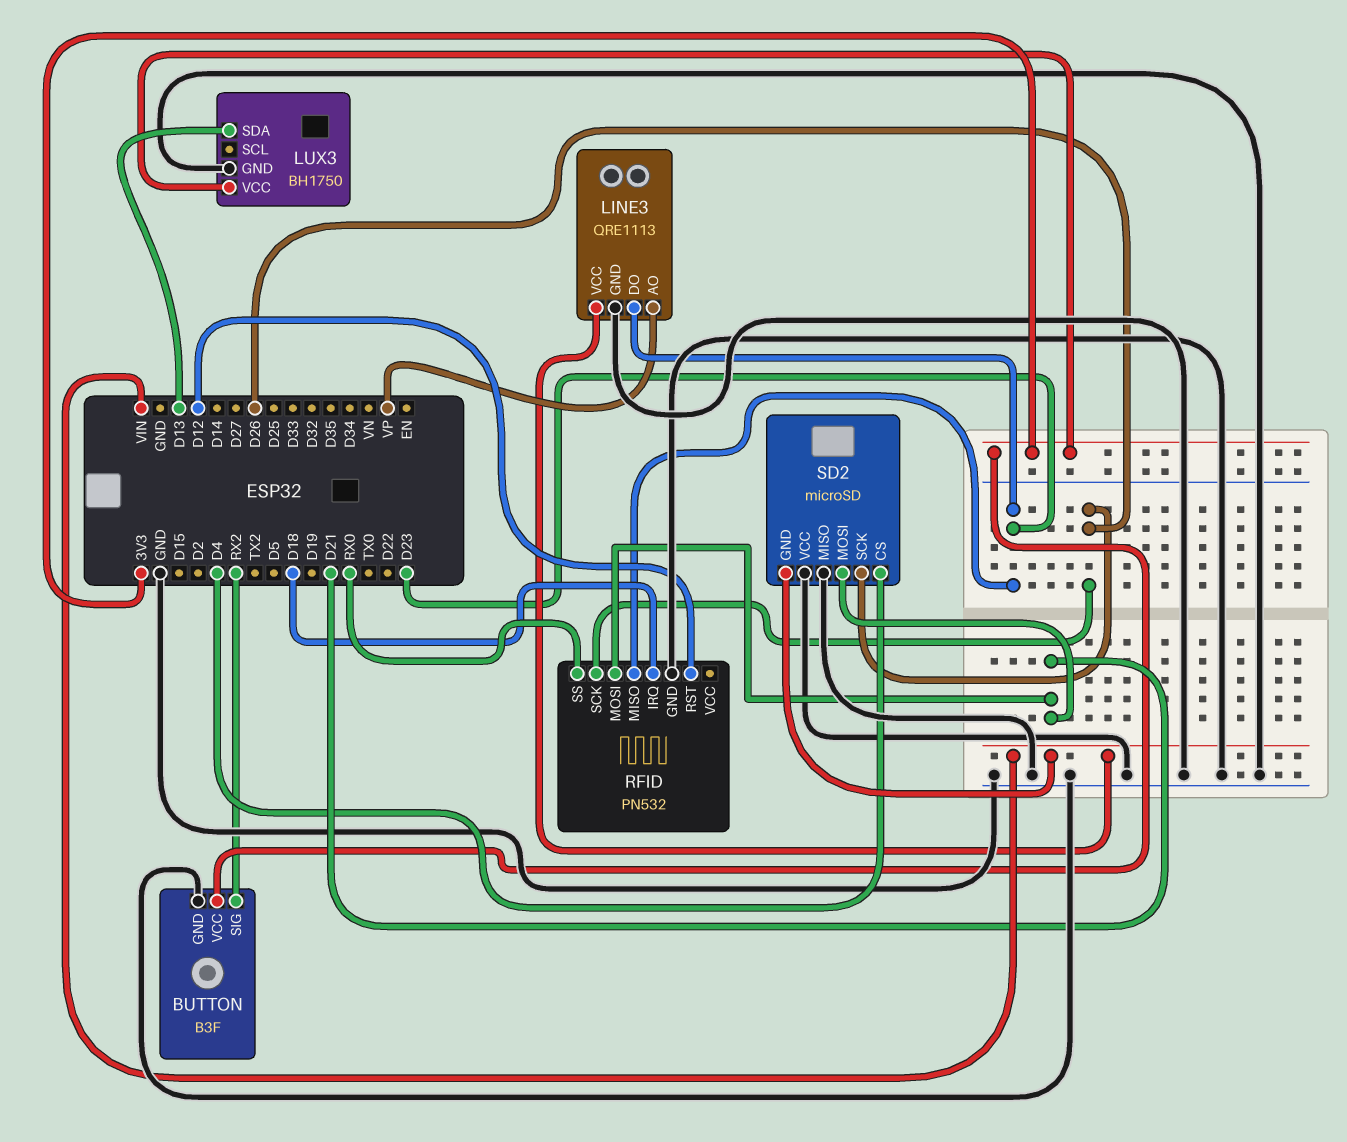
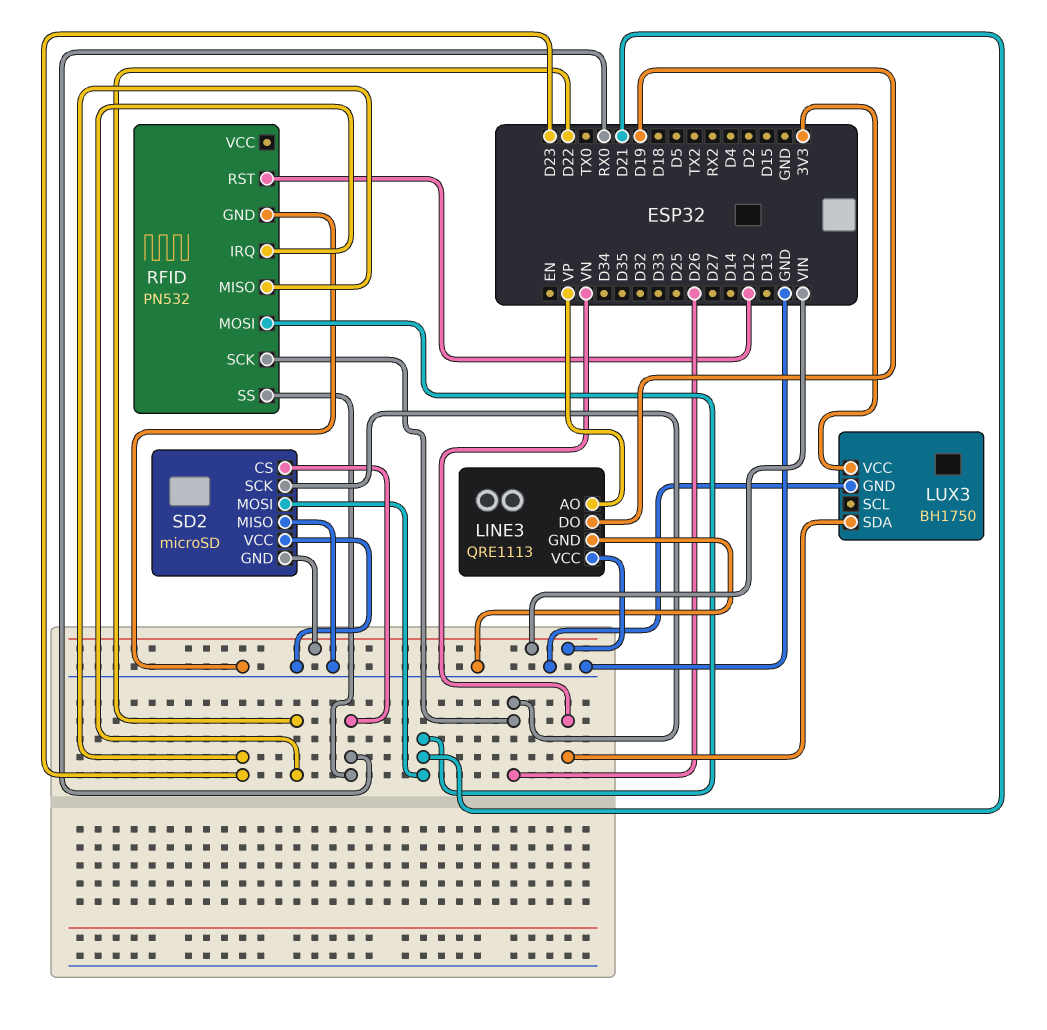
BUTTON: B3F -> none
BUTTON pin GND: GND -> none
BUTTON pin SIG: RX2 -> none
BUTTON pin VCC: 3V3 -> none
LINE3 pin DO: D23 -> D19
LUX3 pin SDA: D13 -> VN
RFID pin IRQ: D18 -> D22
SD2 pin CS: D4 -> RX0

